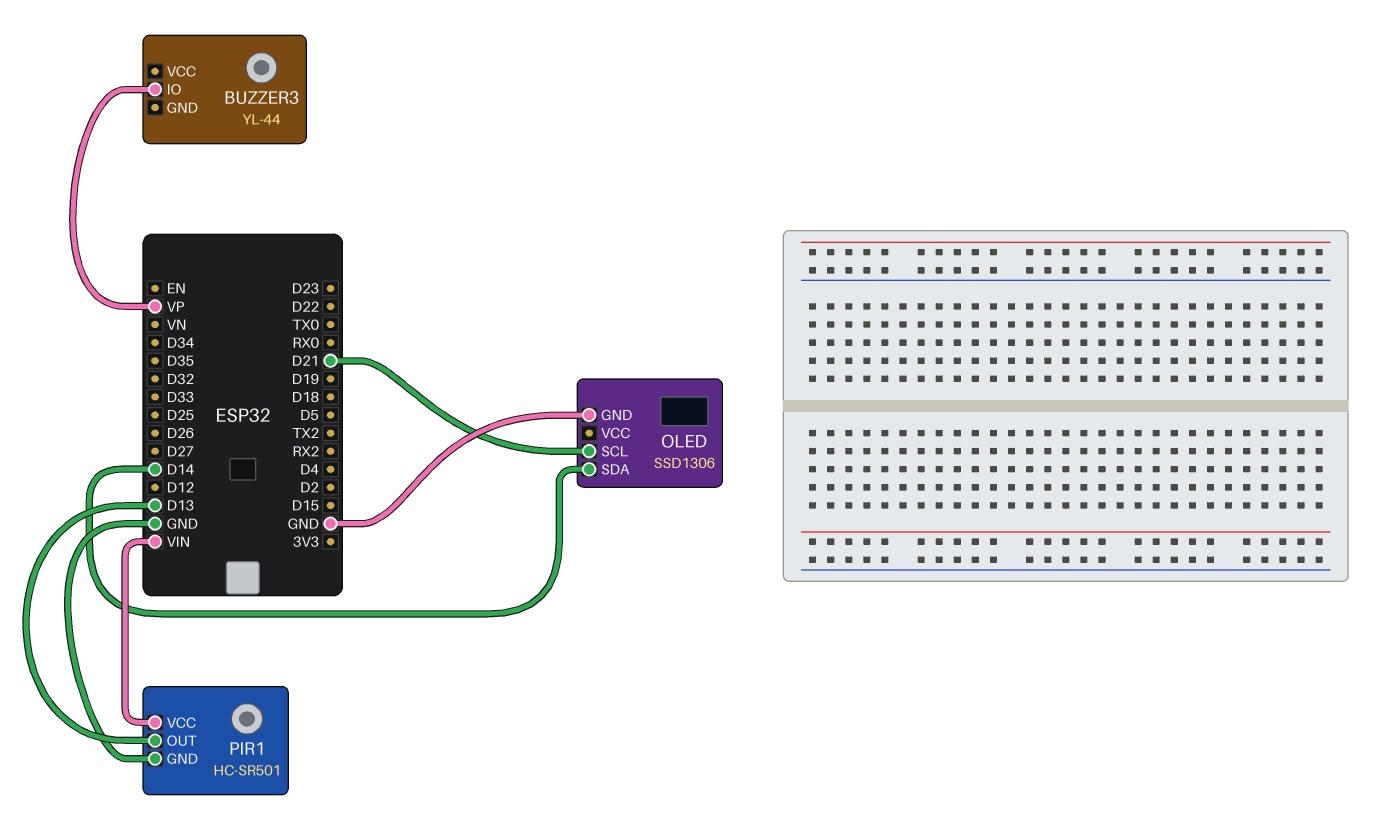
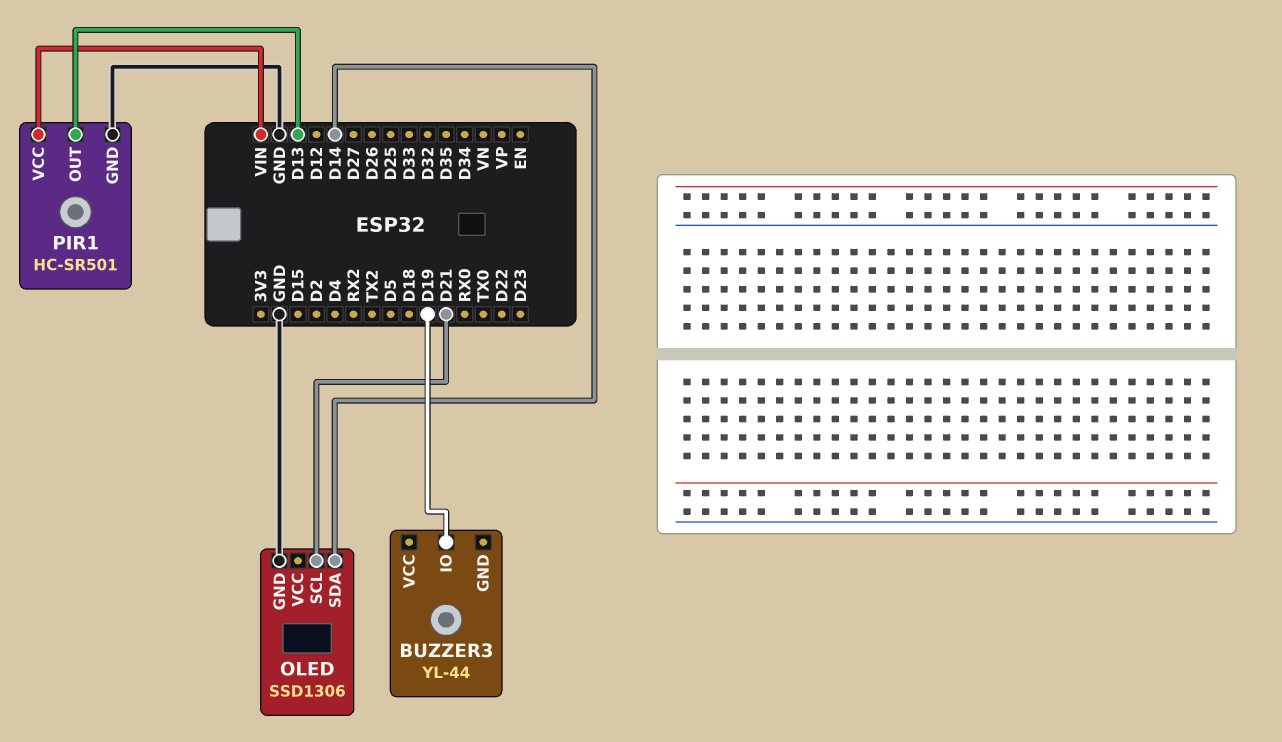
BUZZER3 pin IO: VP -> D19

